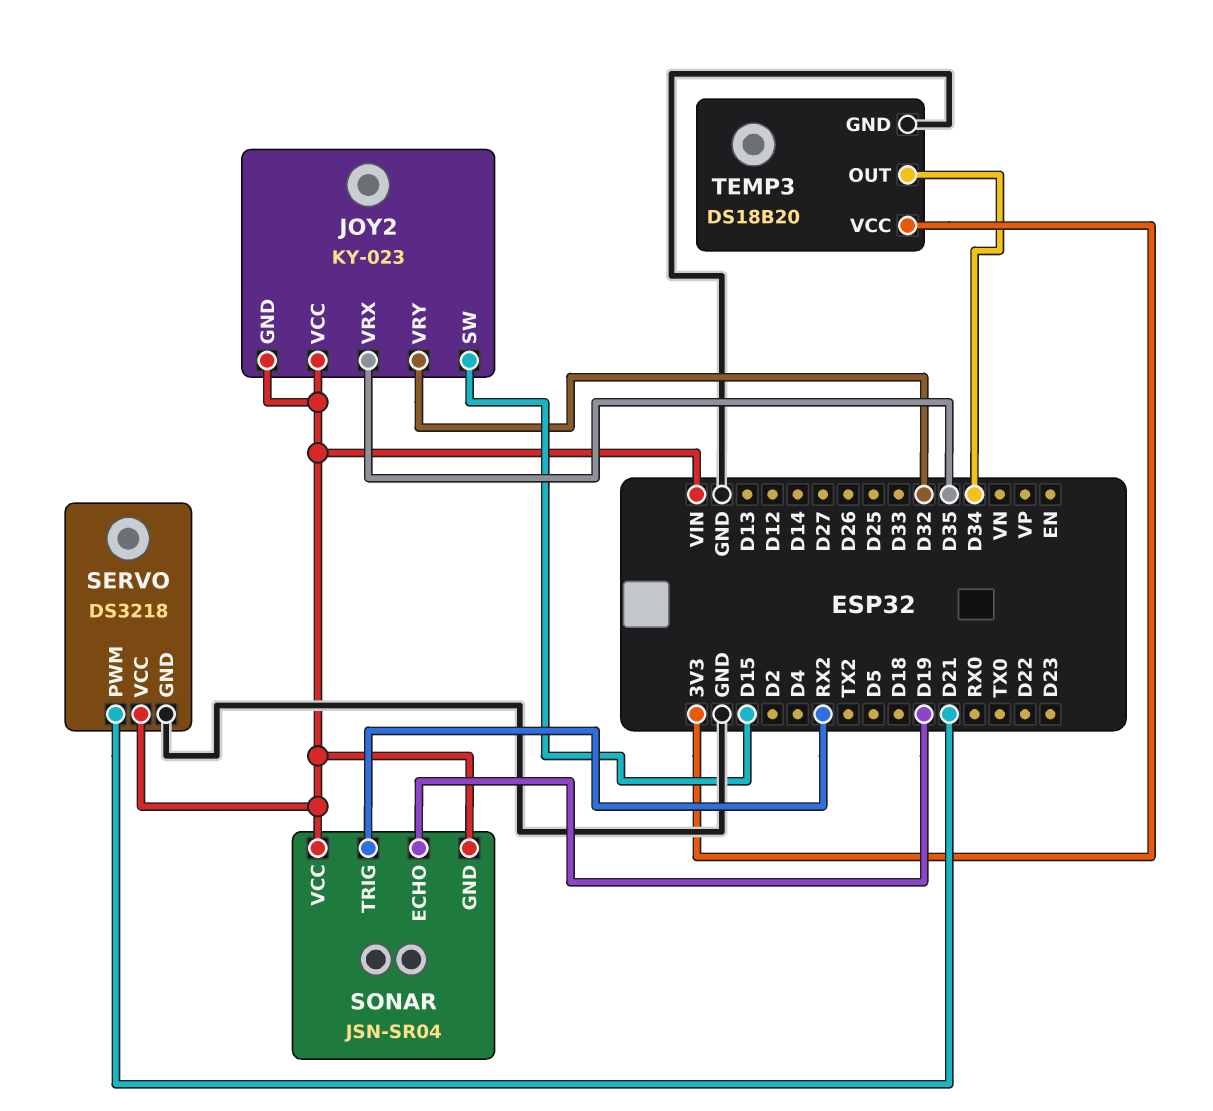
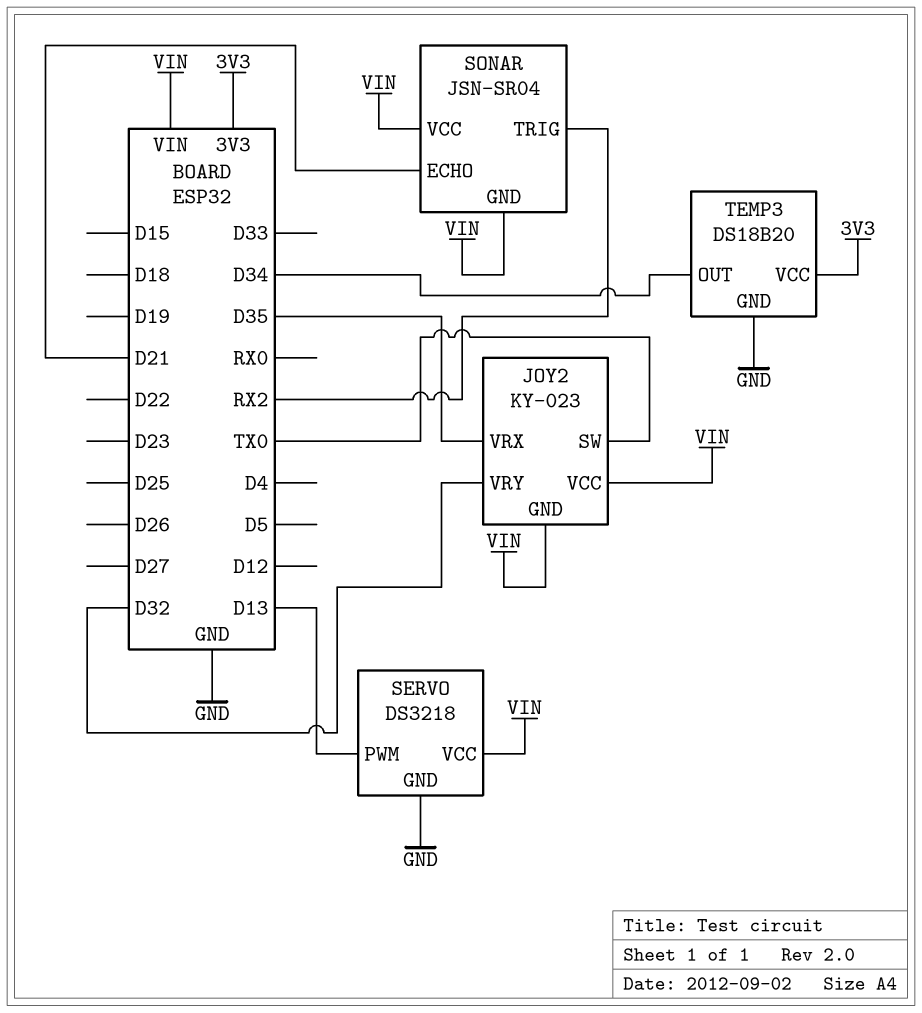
JOY2 pin SW: D15 -> TX0
SERVO pin PWM: D21 -> D13
SONAR pin ECHO: D19 -> D21

